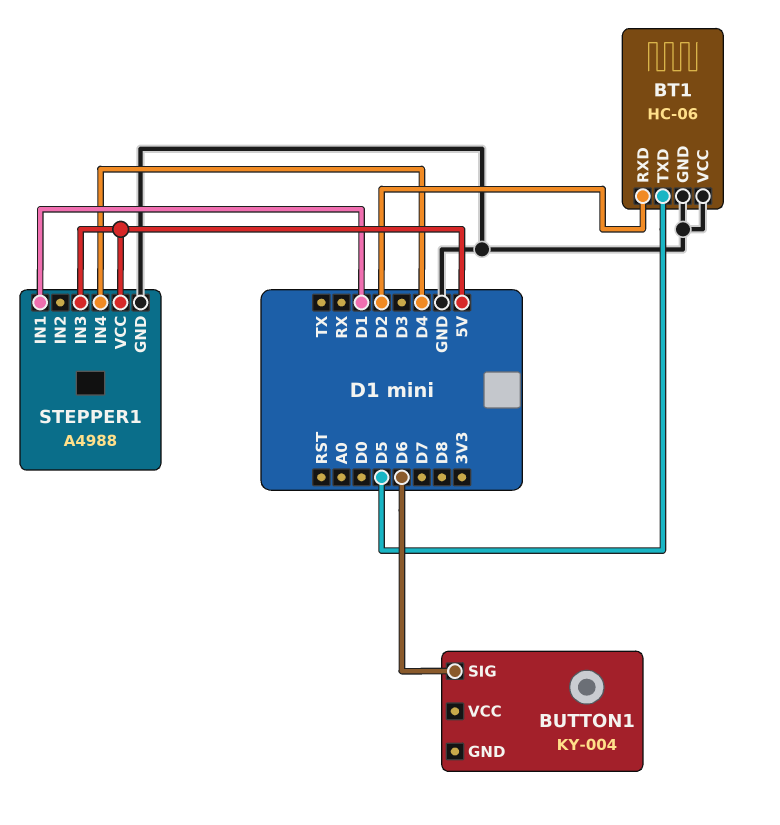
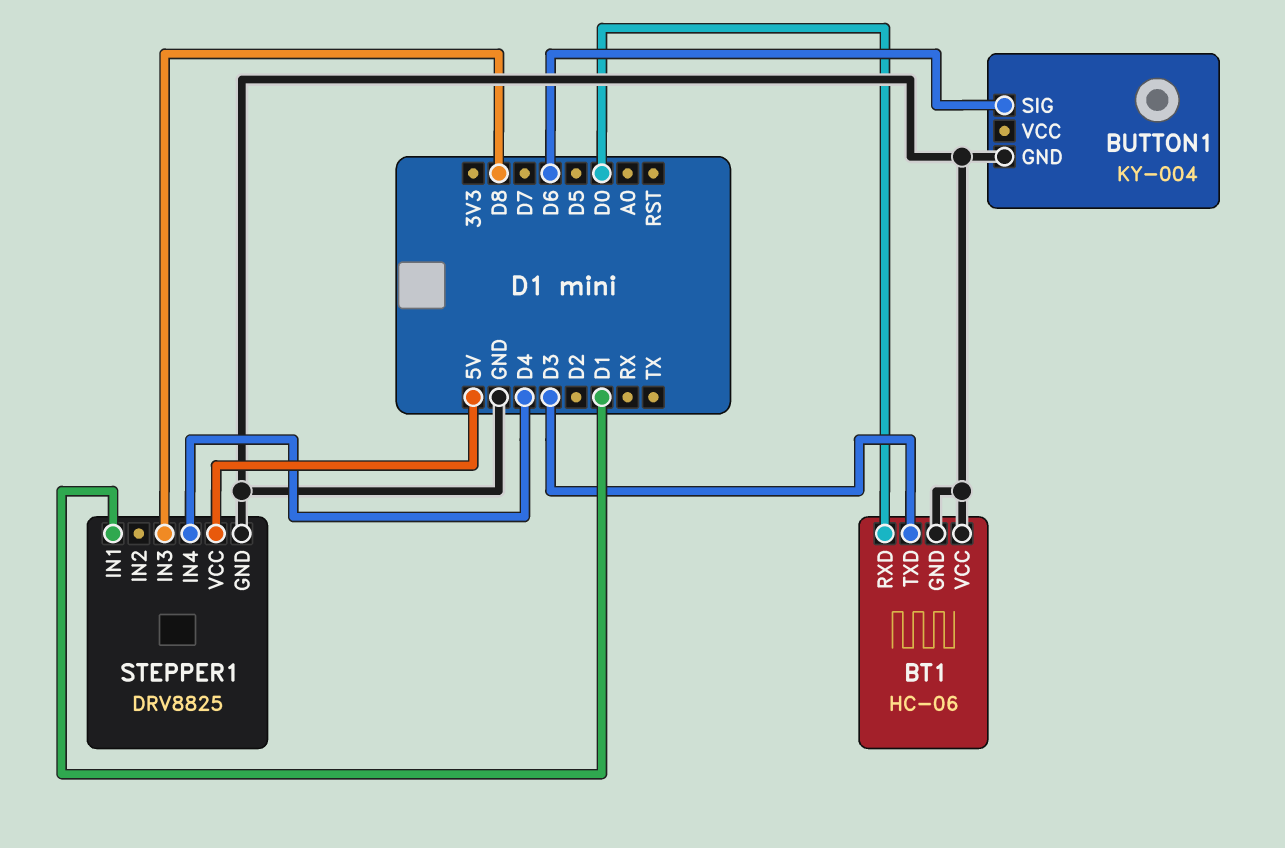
BT1 pin RXD: D2 -> D0
BT1 pin TXD: D5 -> D3
BUTTON1 pin GND: none -> GND
STEPPER1: A4988 -> DRV8825
STEPPER1 pin IN3: 5V -> D8

